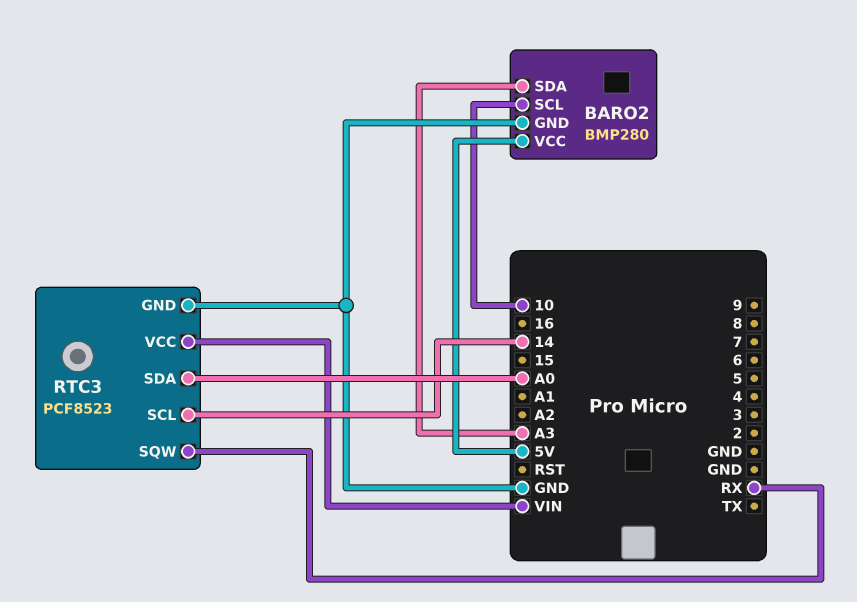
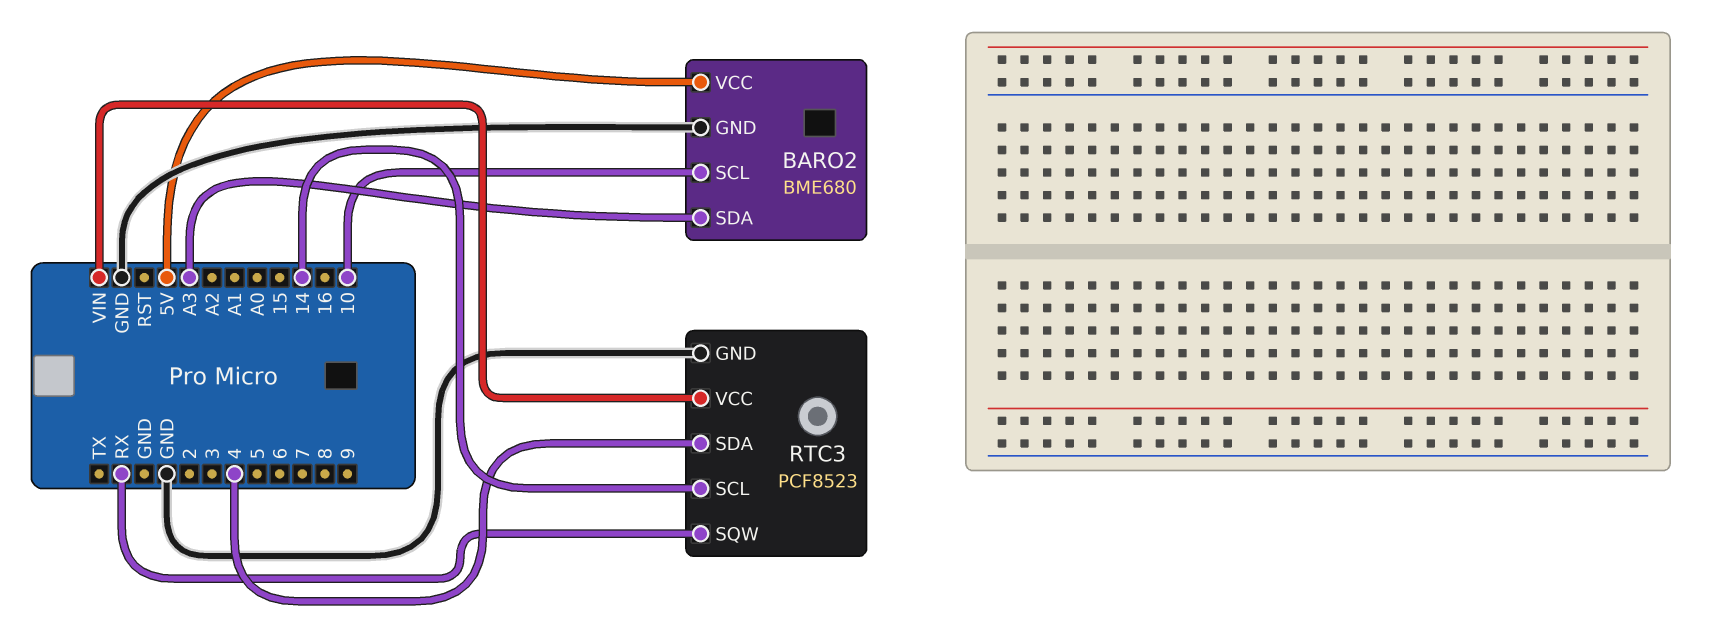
BARO2: BMP280 -> BME680
RTC3 pin SDA: A0 -> 4

